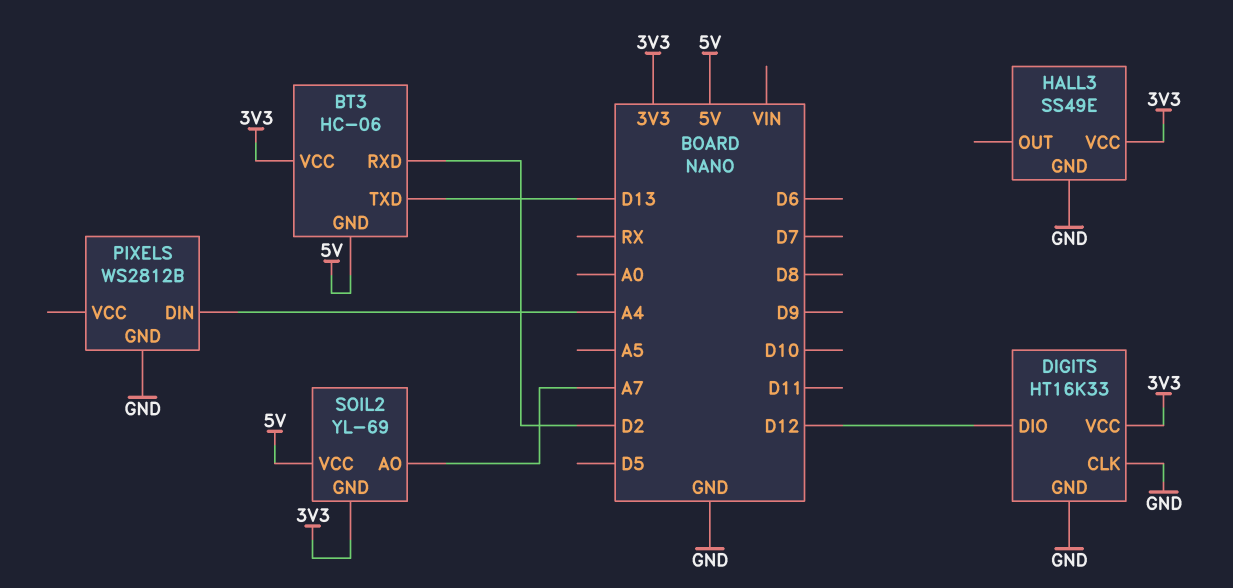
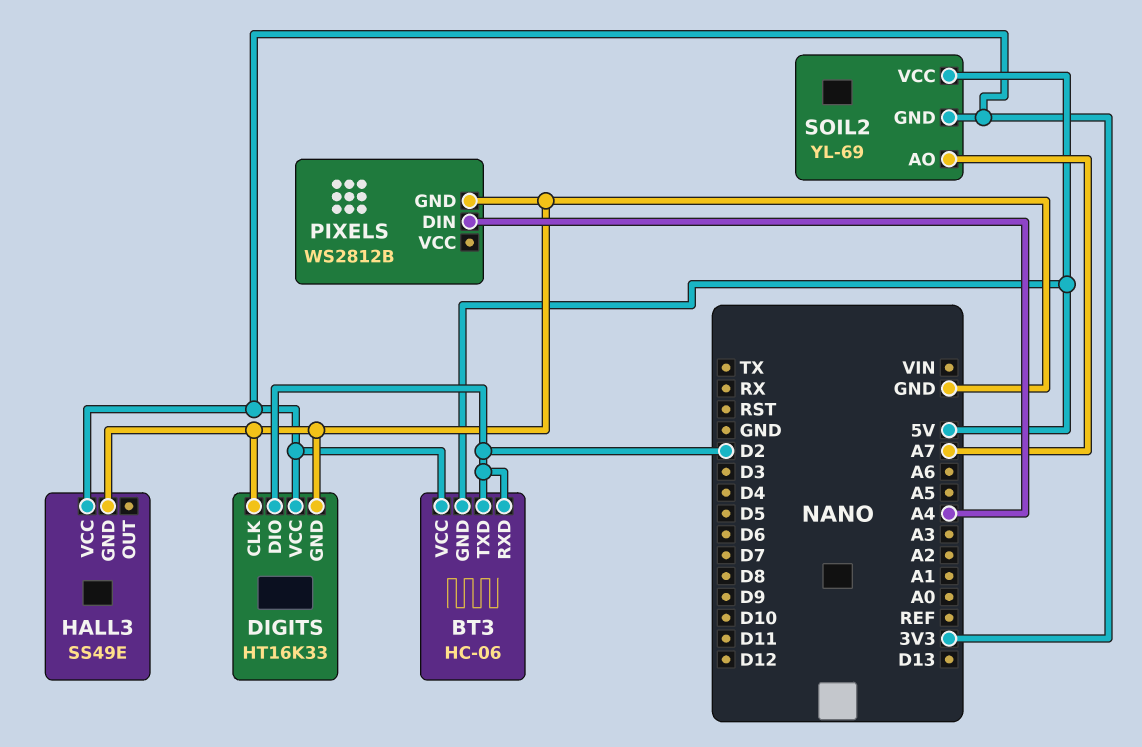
BT3 pin TXD: D13 -> D2
DIGITS pin DIO: D12 -> D2

